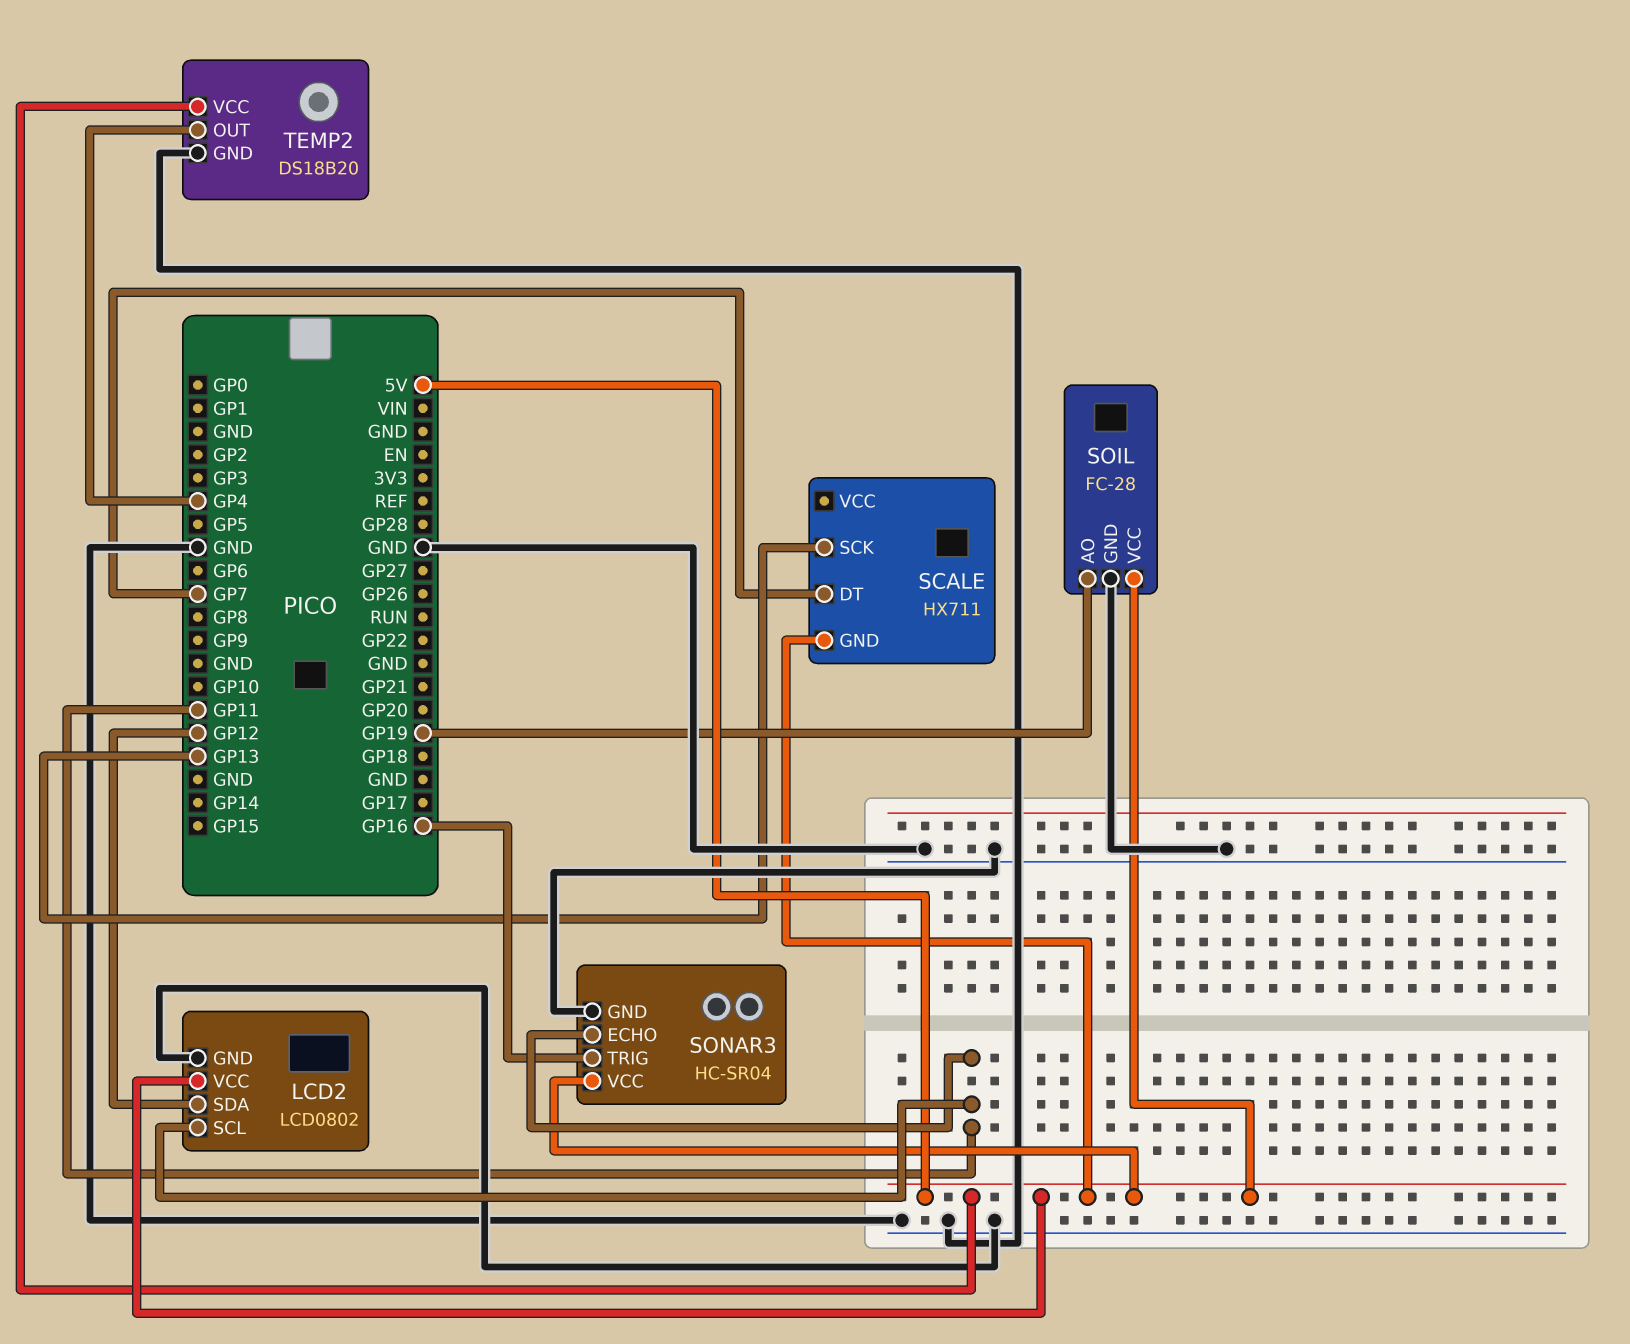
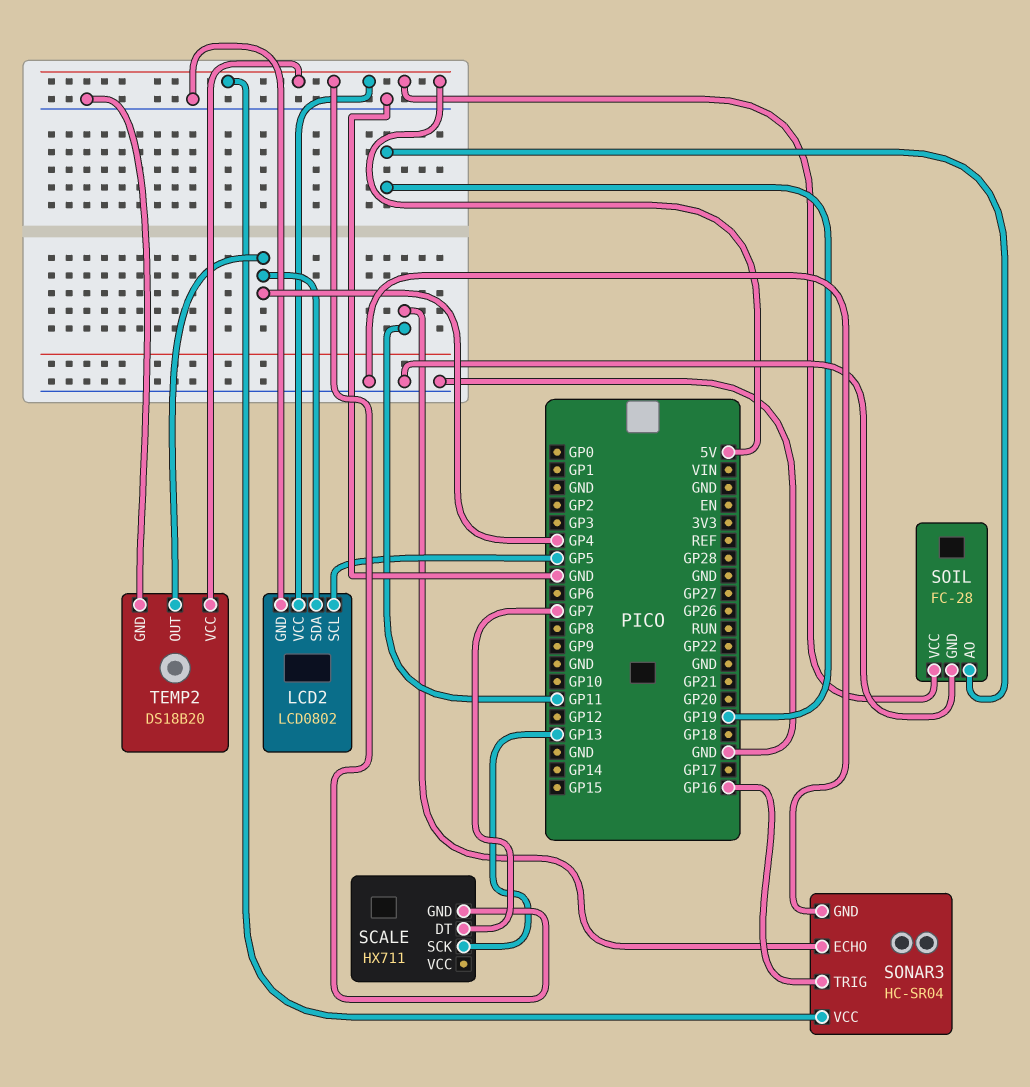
LCD2 pin SCL: GP11 -> GP5
LCD2 pin SDA: GP12 -> GP4

